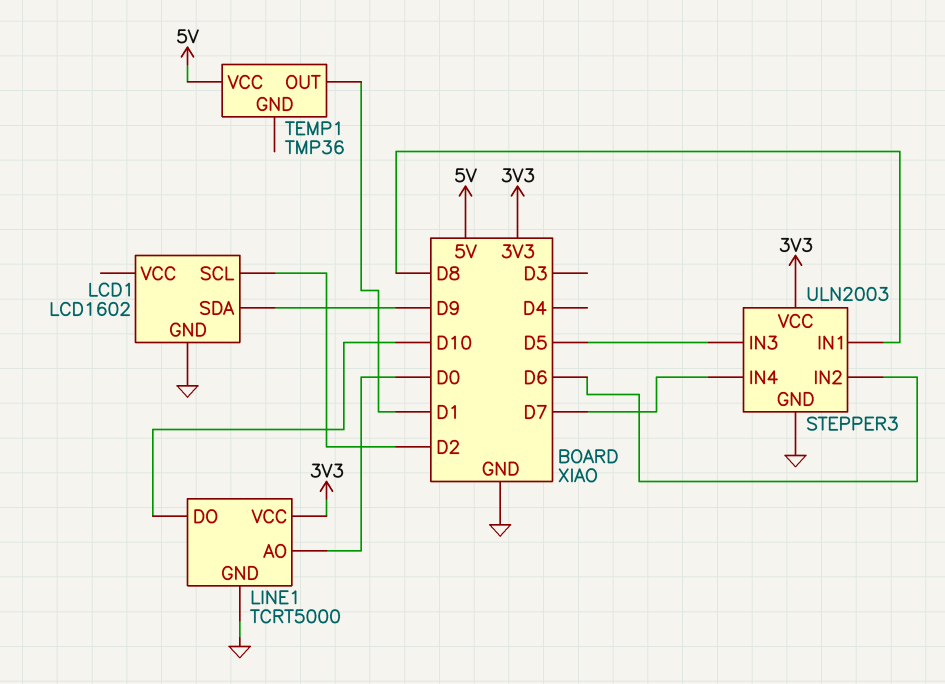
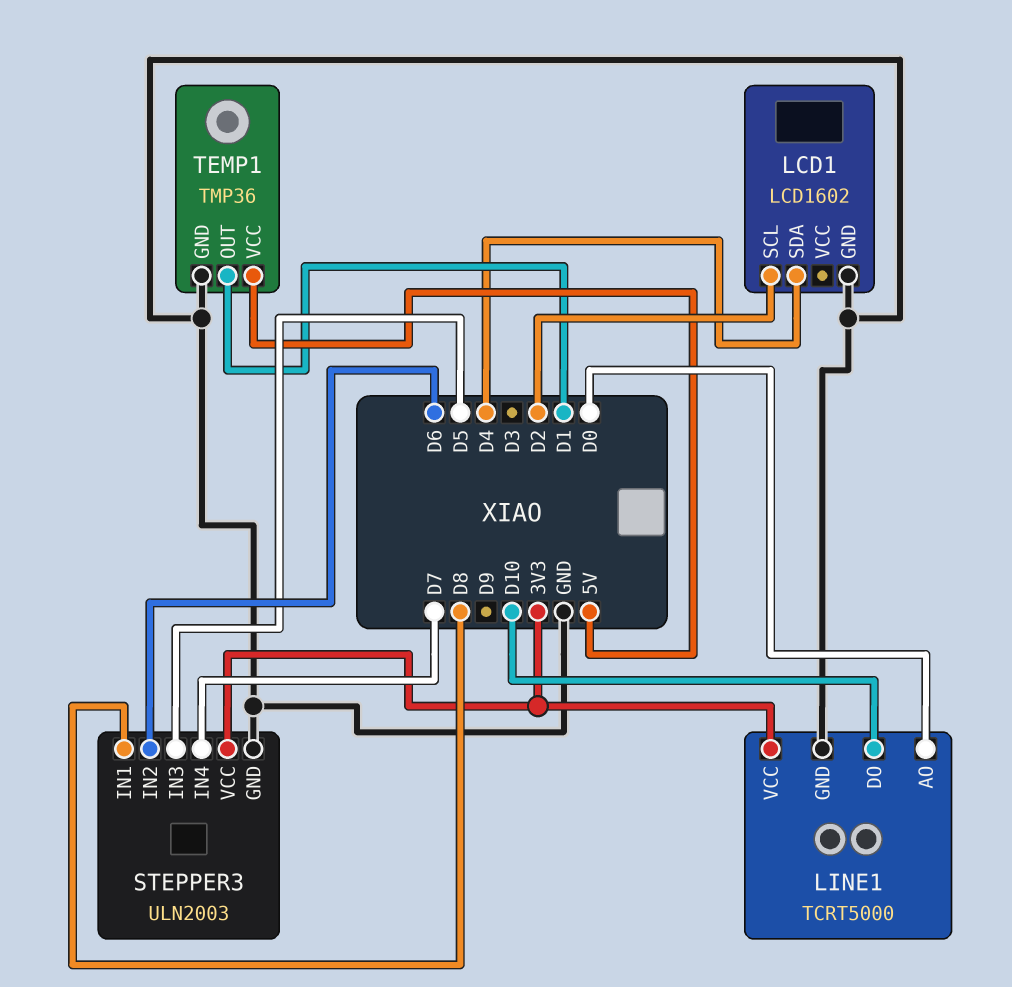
LCD1 pin SDA: D9 -> D4
TEMP1 pin GND: none -> GND

